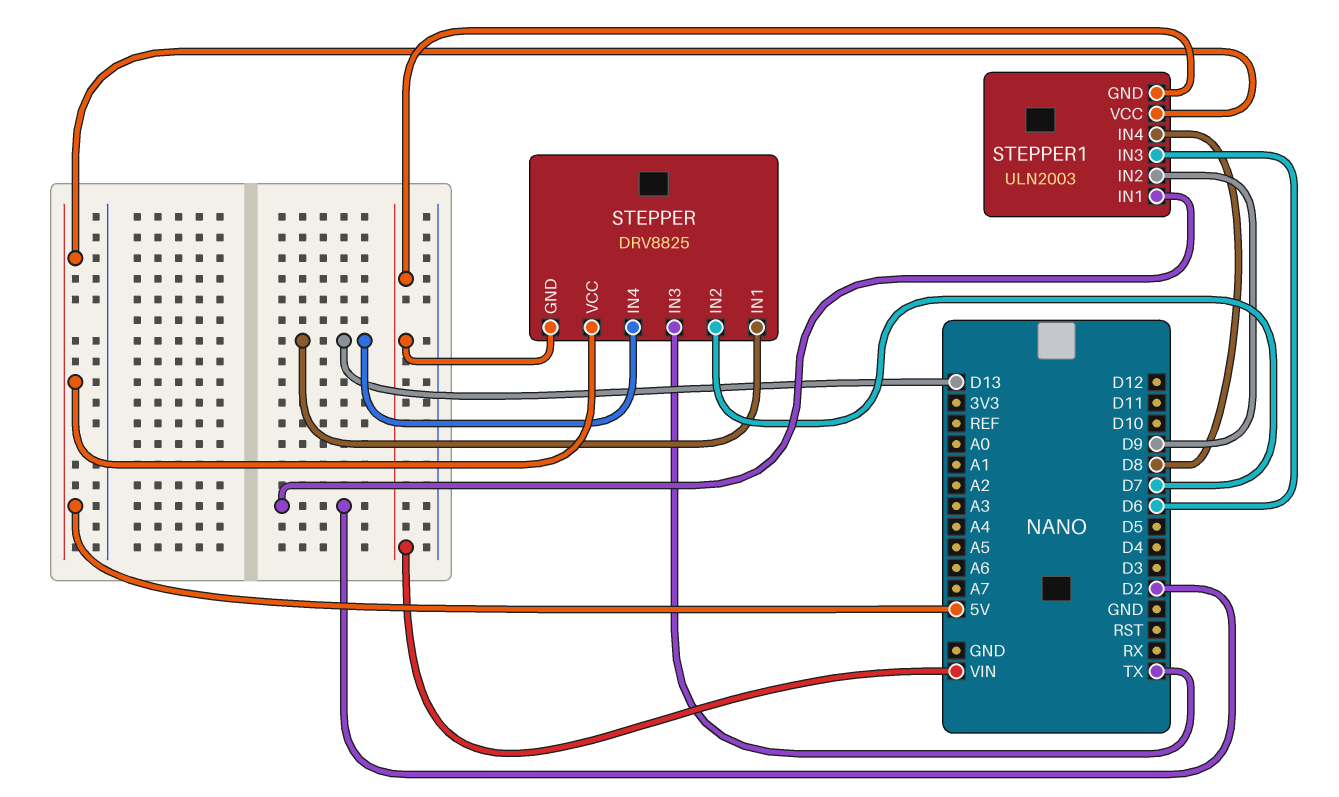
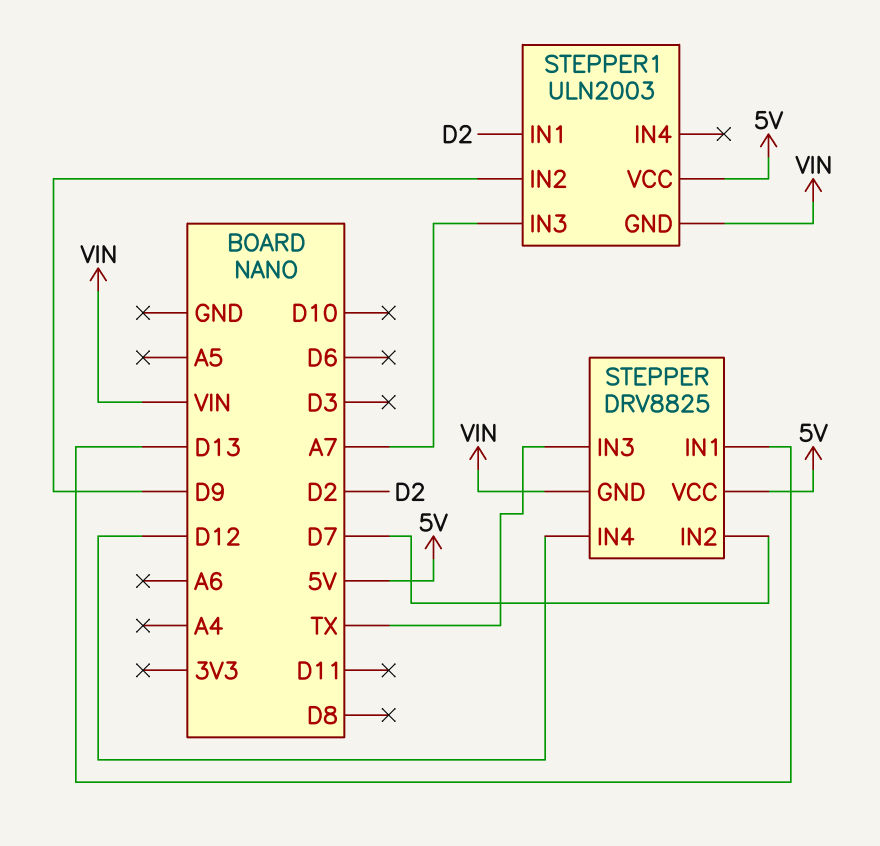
STEPPER pin IN4: D13 -> D12
STEPPER1 pin IN3: D6 -> A7
STEPPER1 pin IN4: D8 -> none

